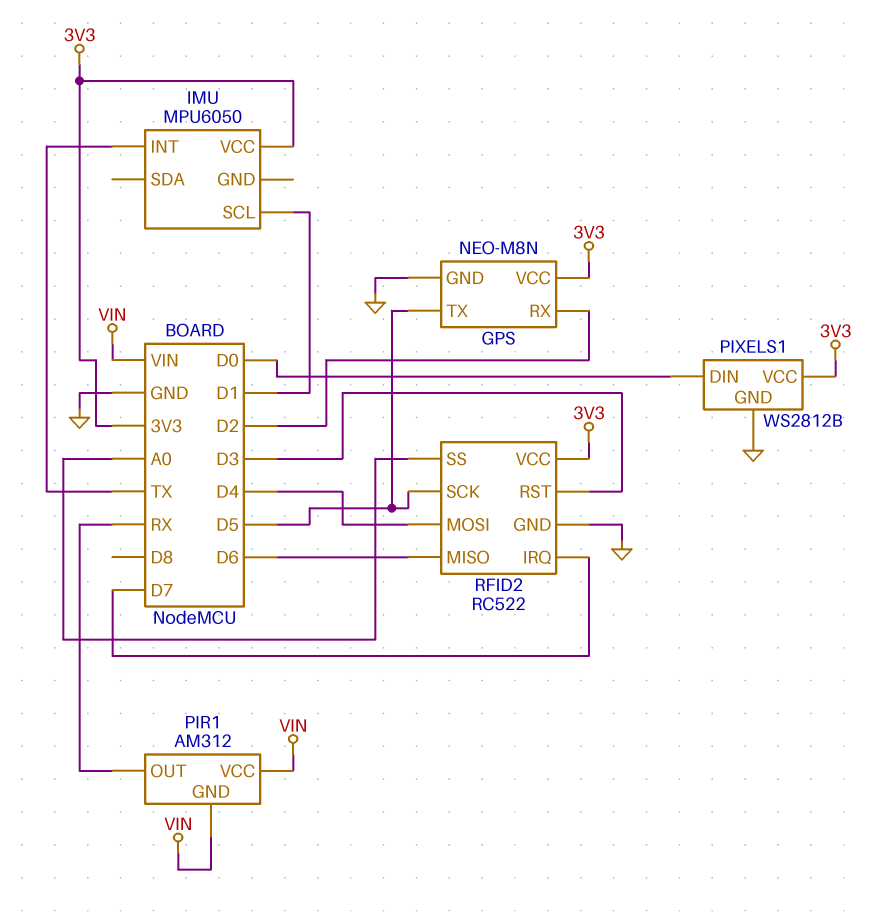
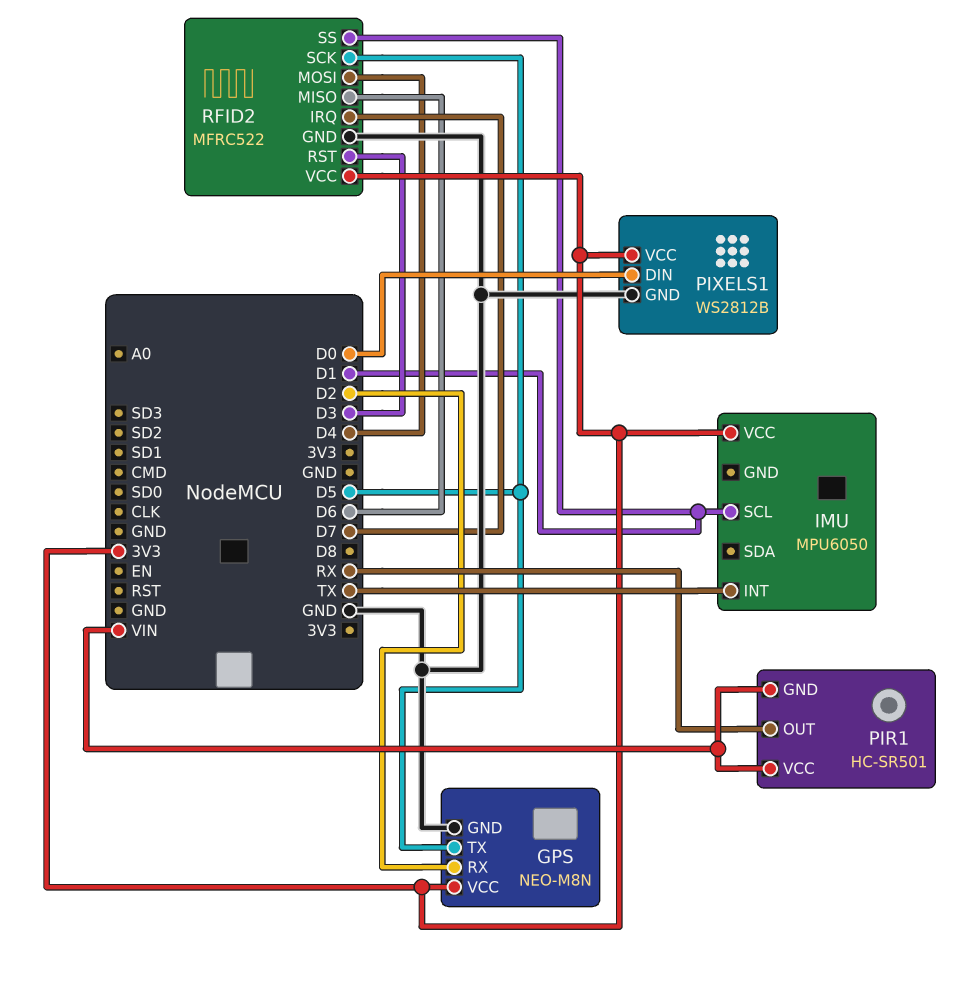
PIR1: AM312 -> HC-SR501
RFID2: RC522 -> MFRC522
RFID2 pin SS: A0 -> D1

